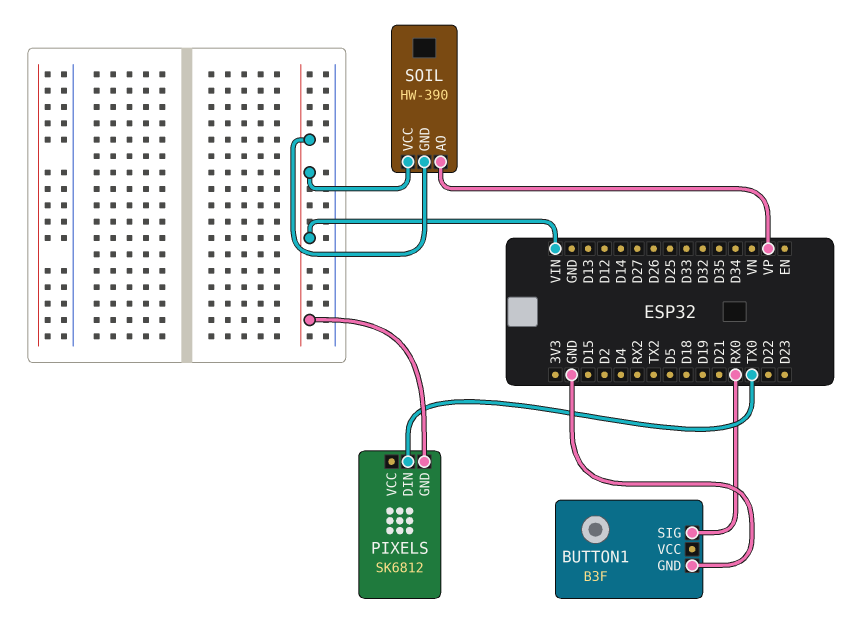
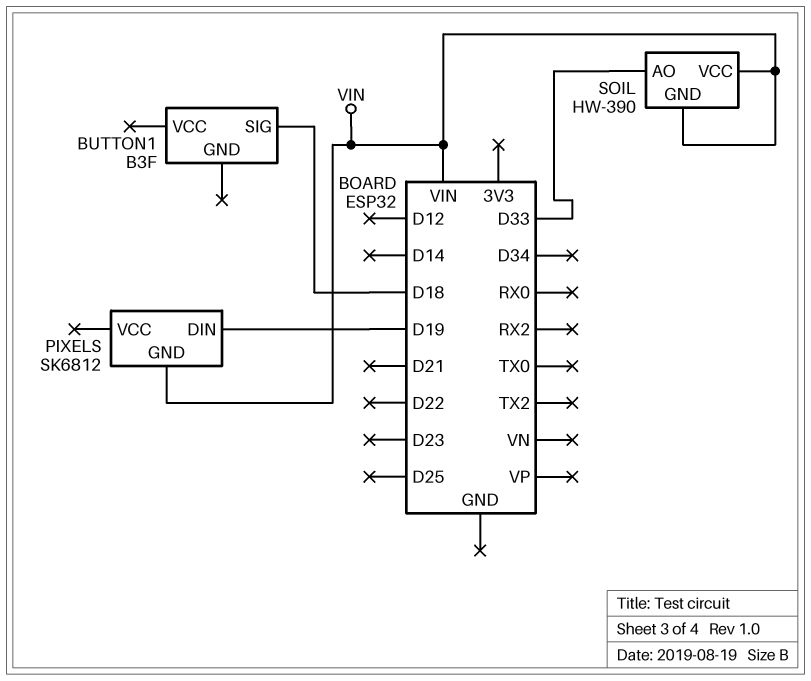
BUTTON1 pin GND: GND -> none
BUTTON1 pin SIG: RX0 -> D18
PIXELS pin DIN: TX0 -> D19
SOIL pin AO: VP -> D33

